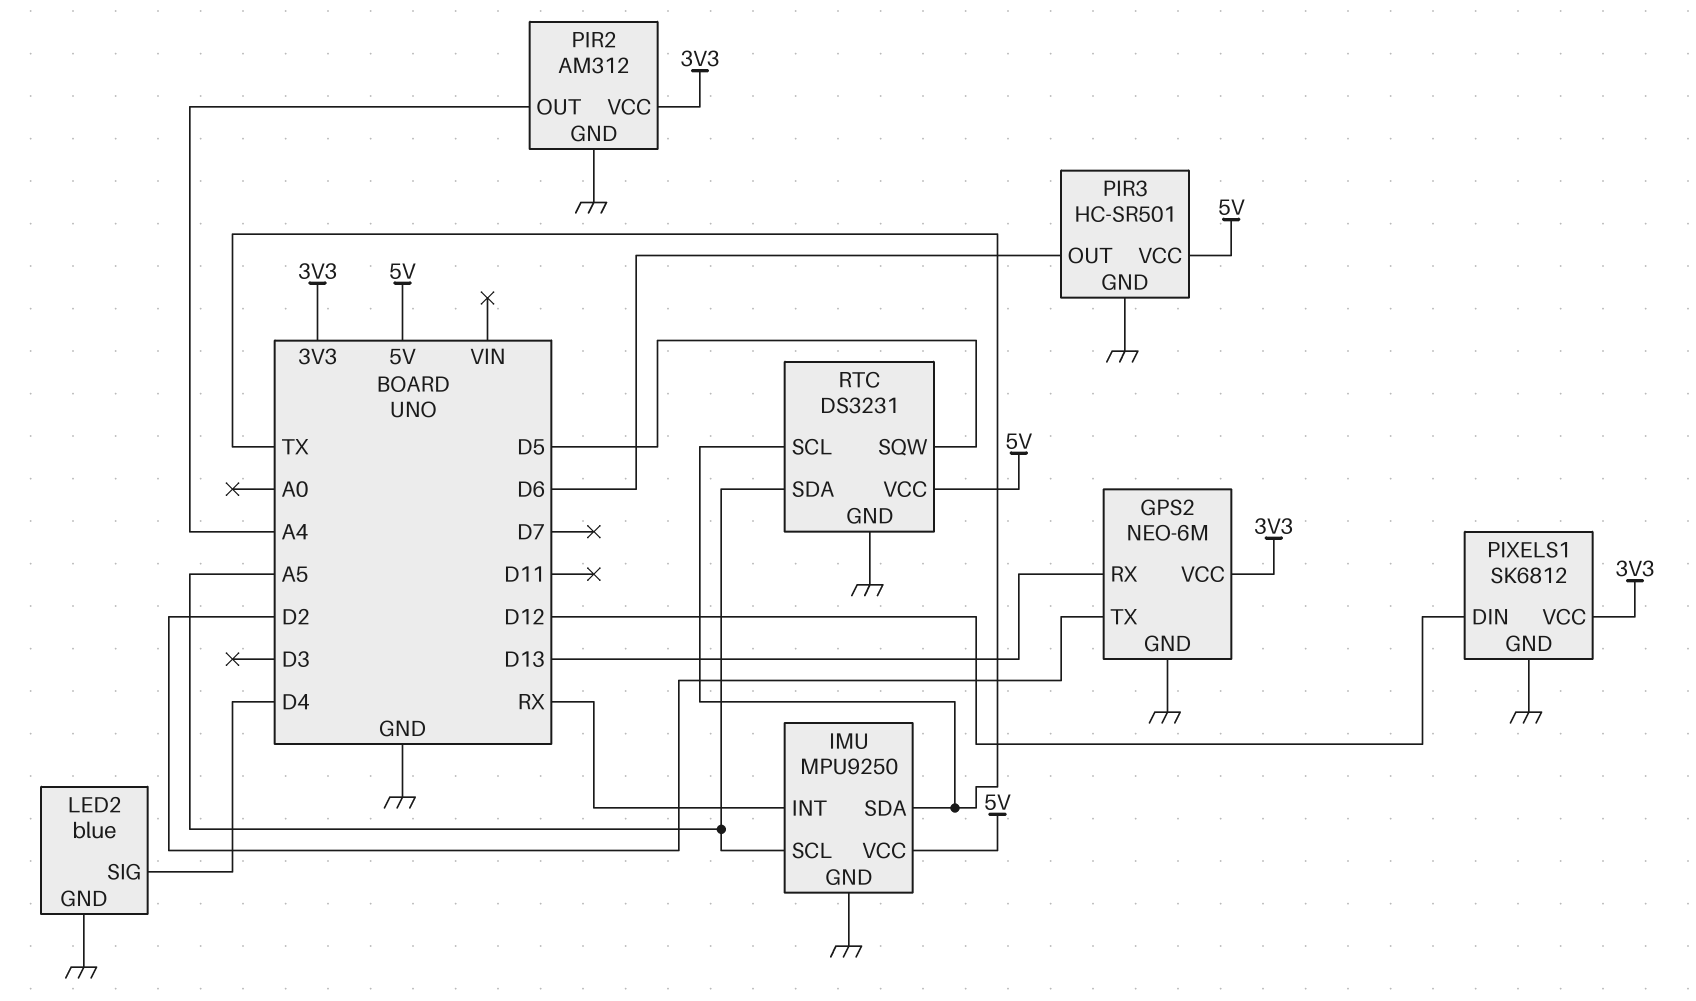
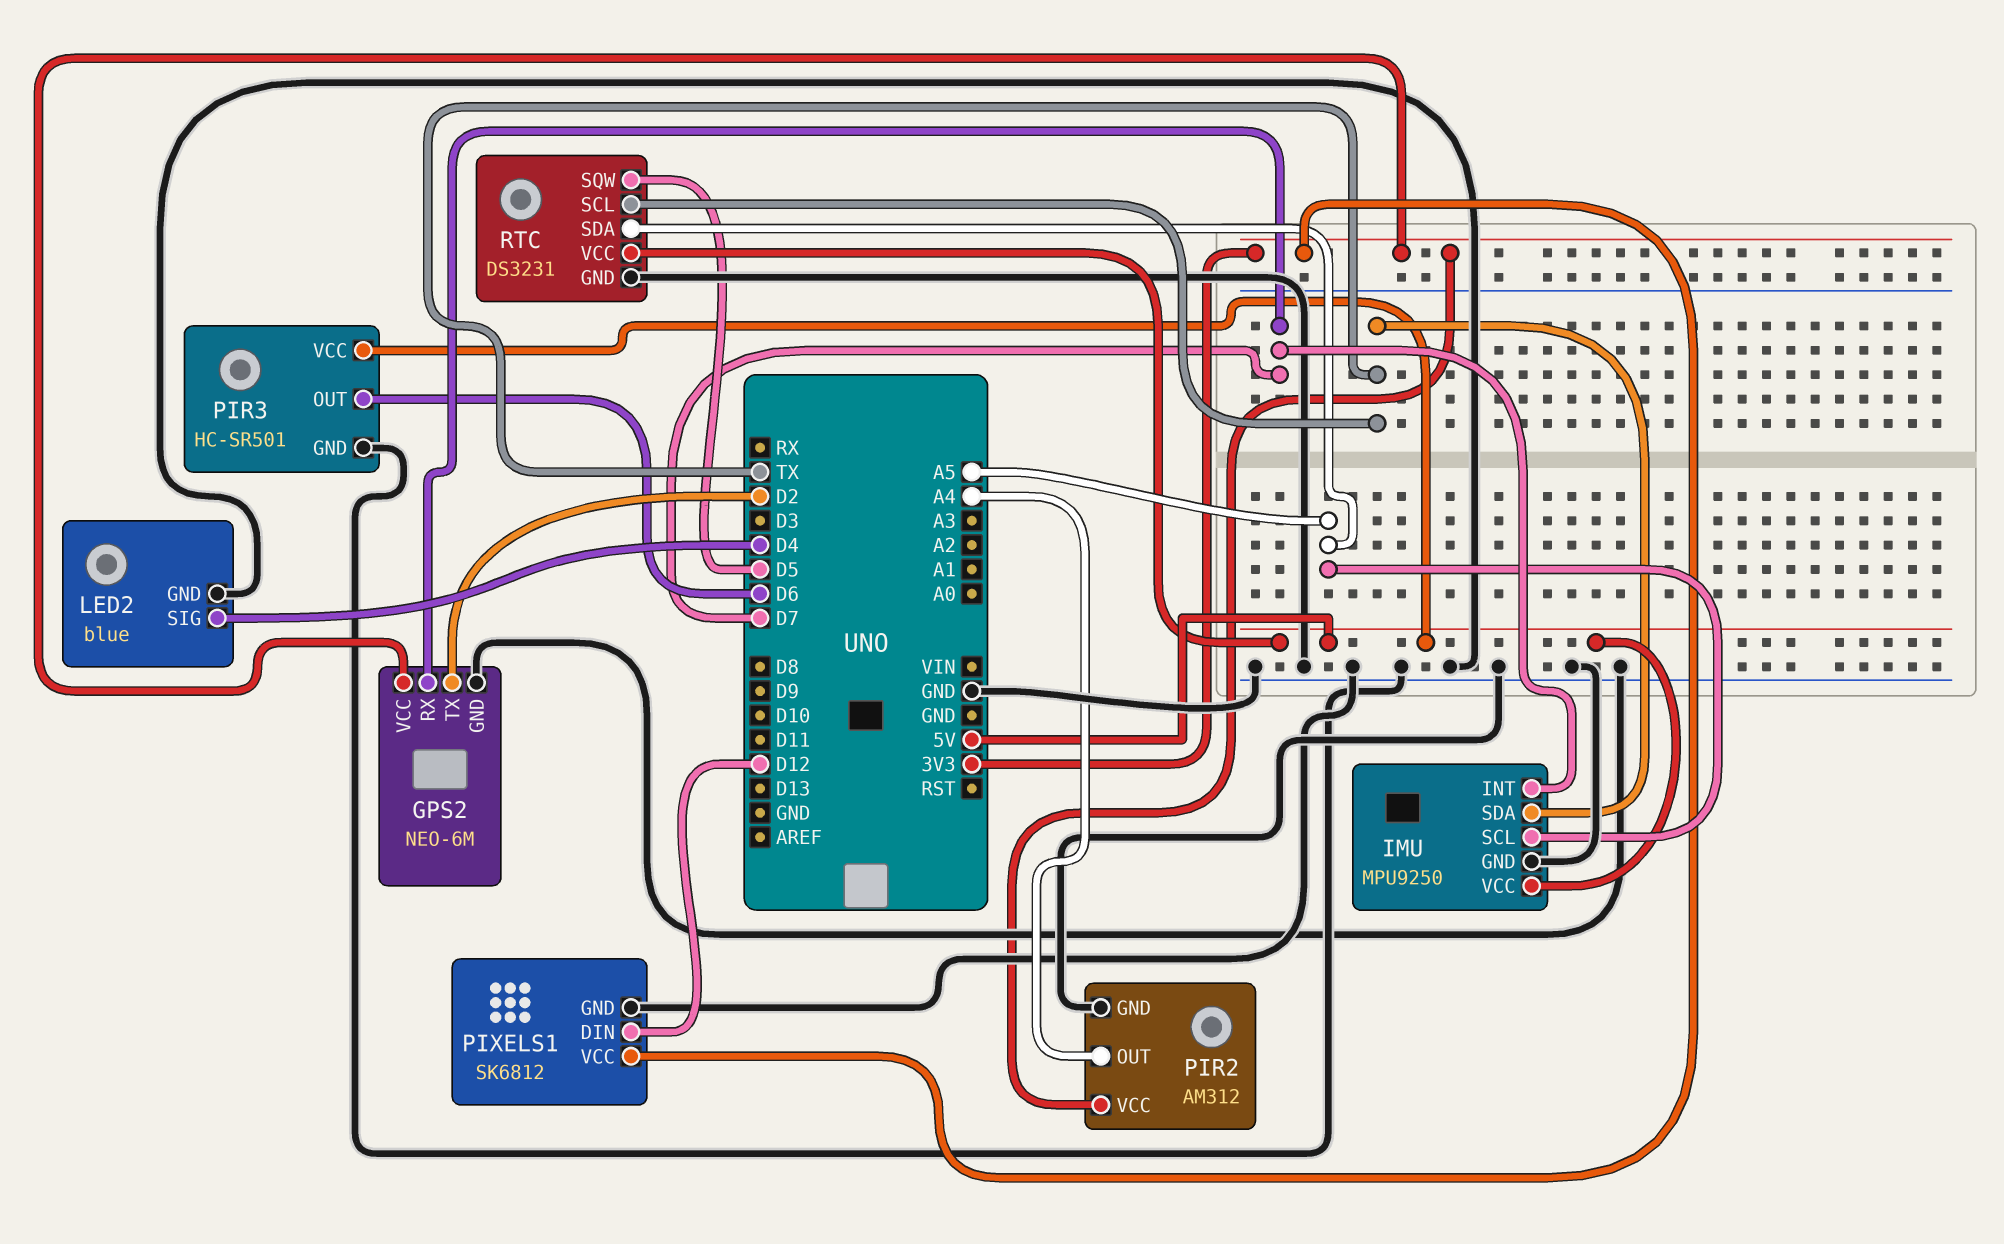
GPS2 pin RX: D13 -> D7
IMU pin INT: RX -> D7

